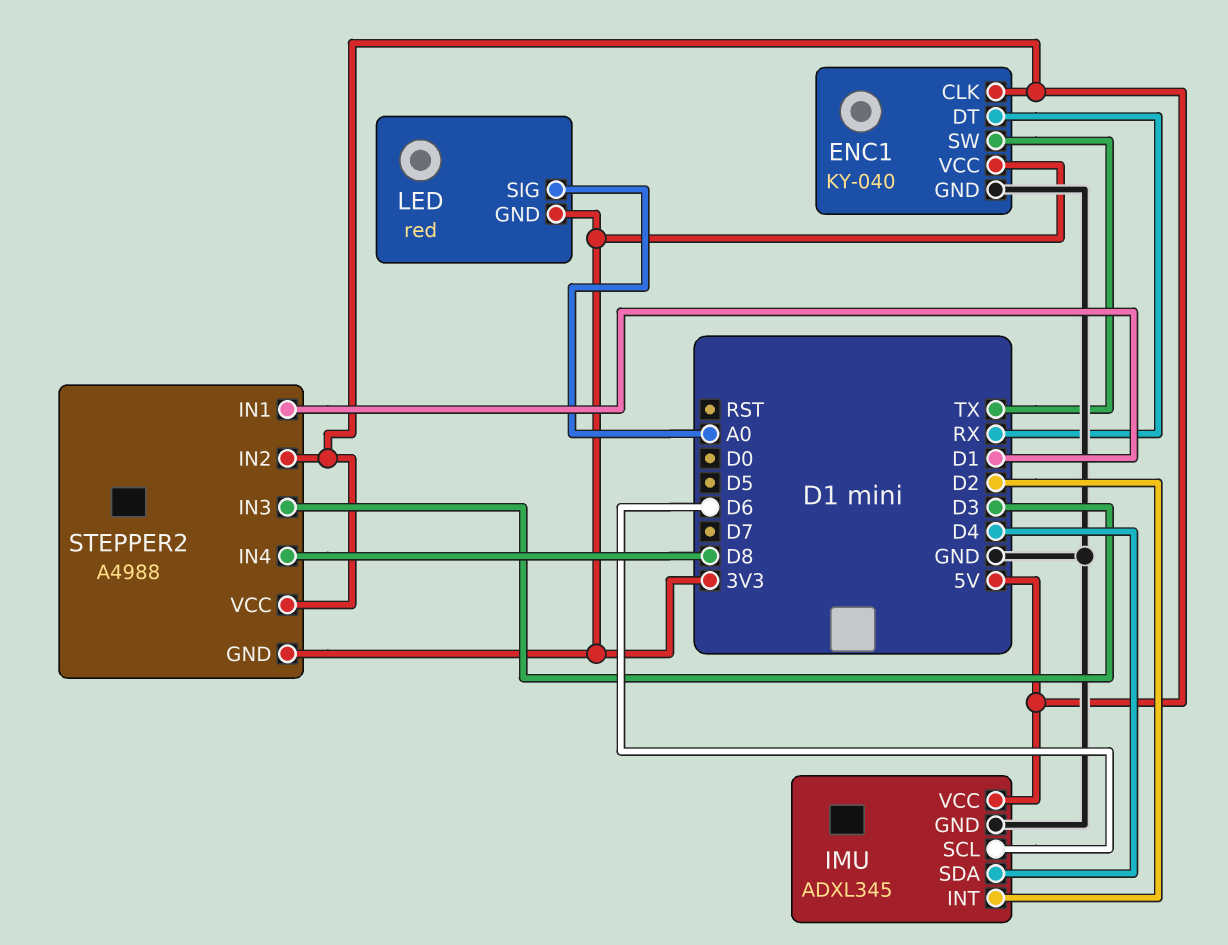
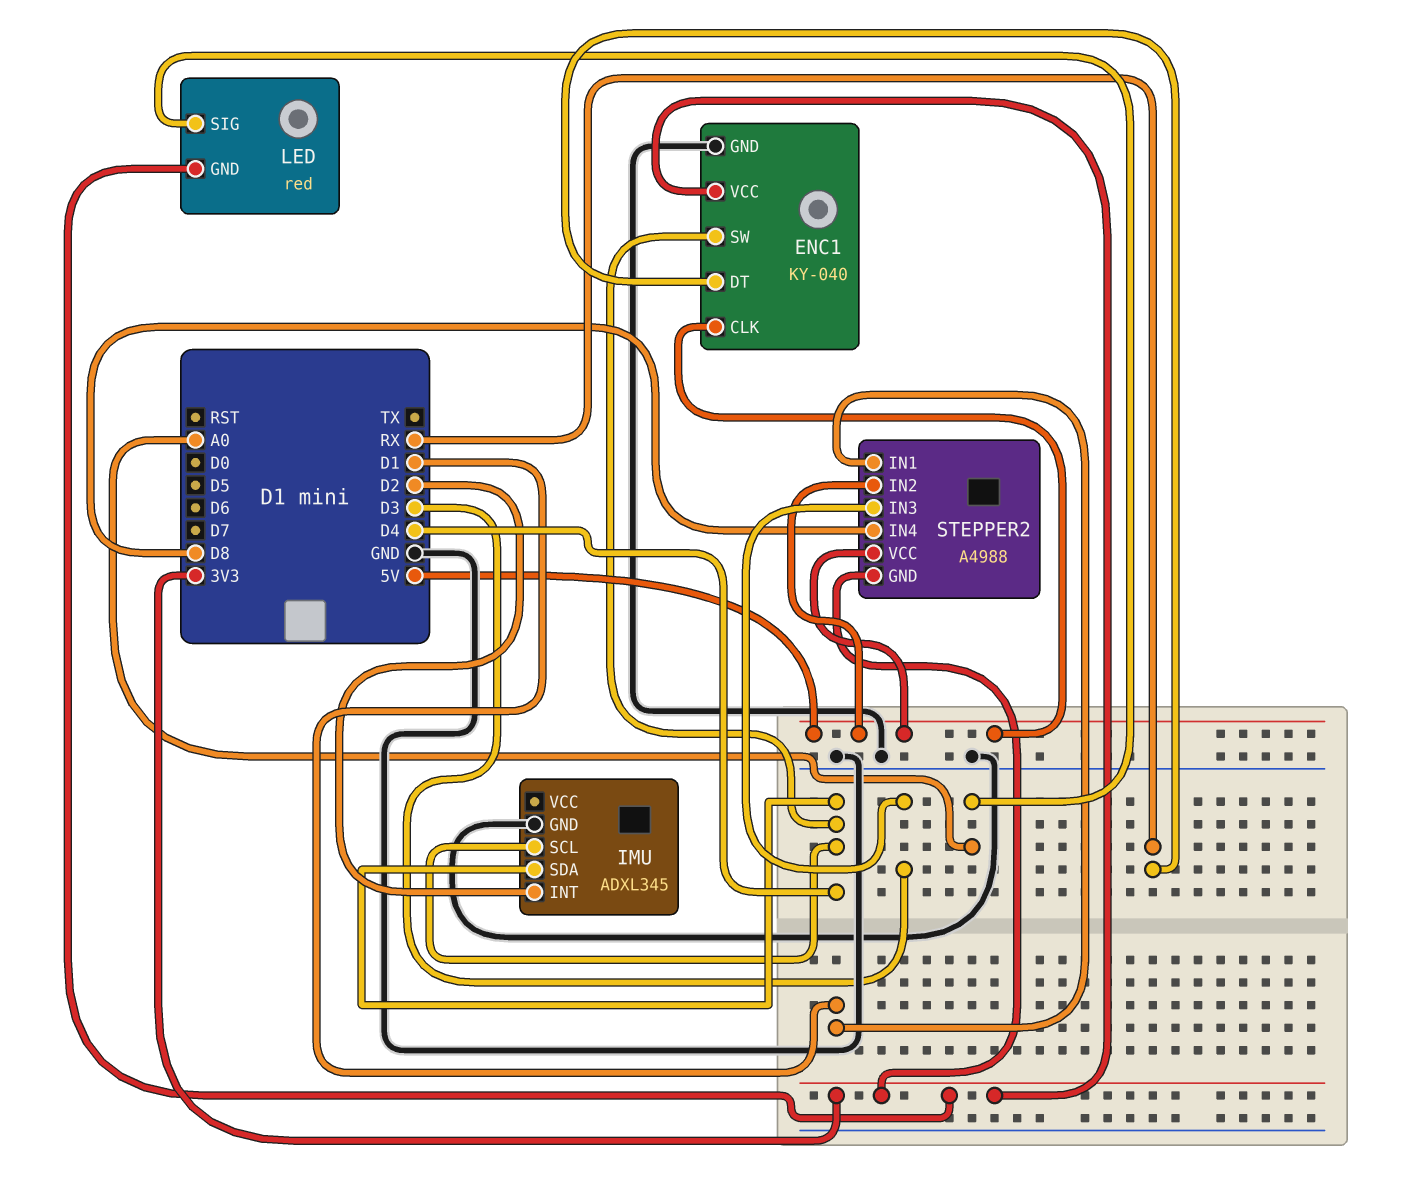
ENC1 pin SW: TX -> D4
IMU pin SCL: D6 -> D4
IMU pin VCC: 5V -> none

